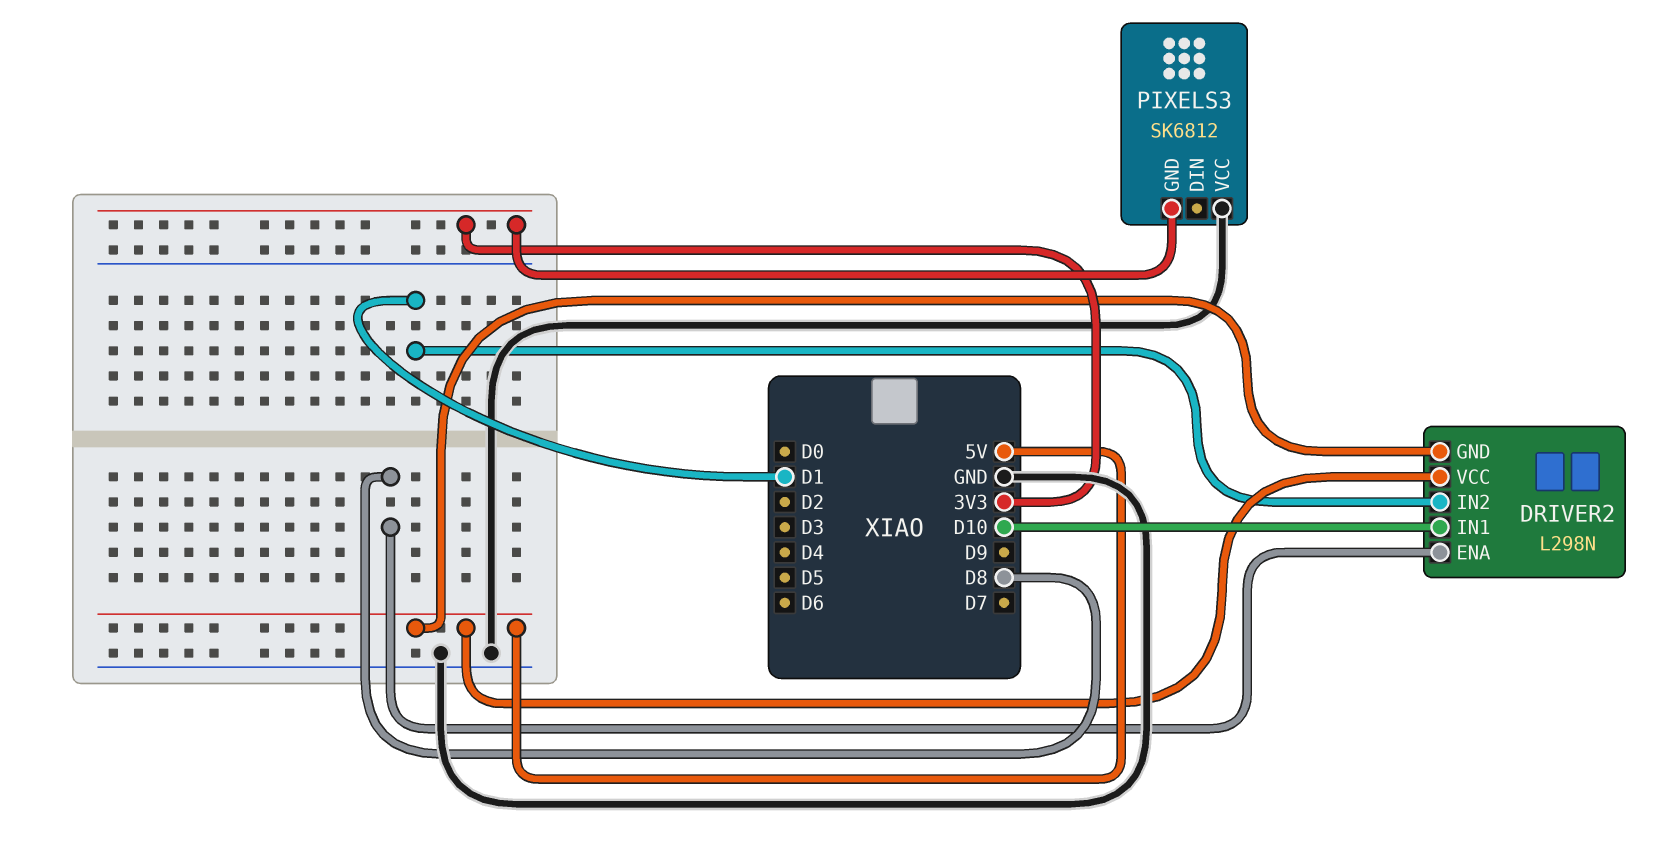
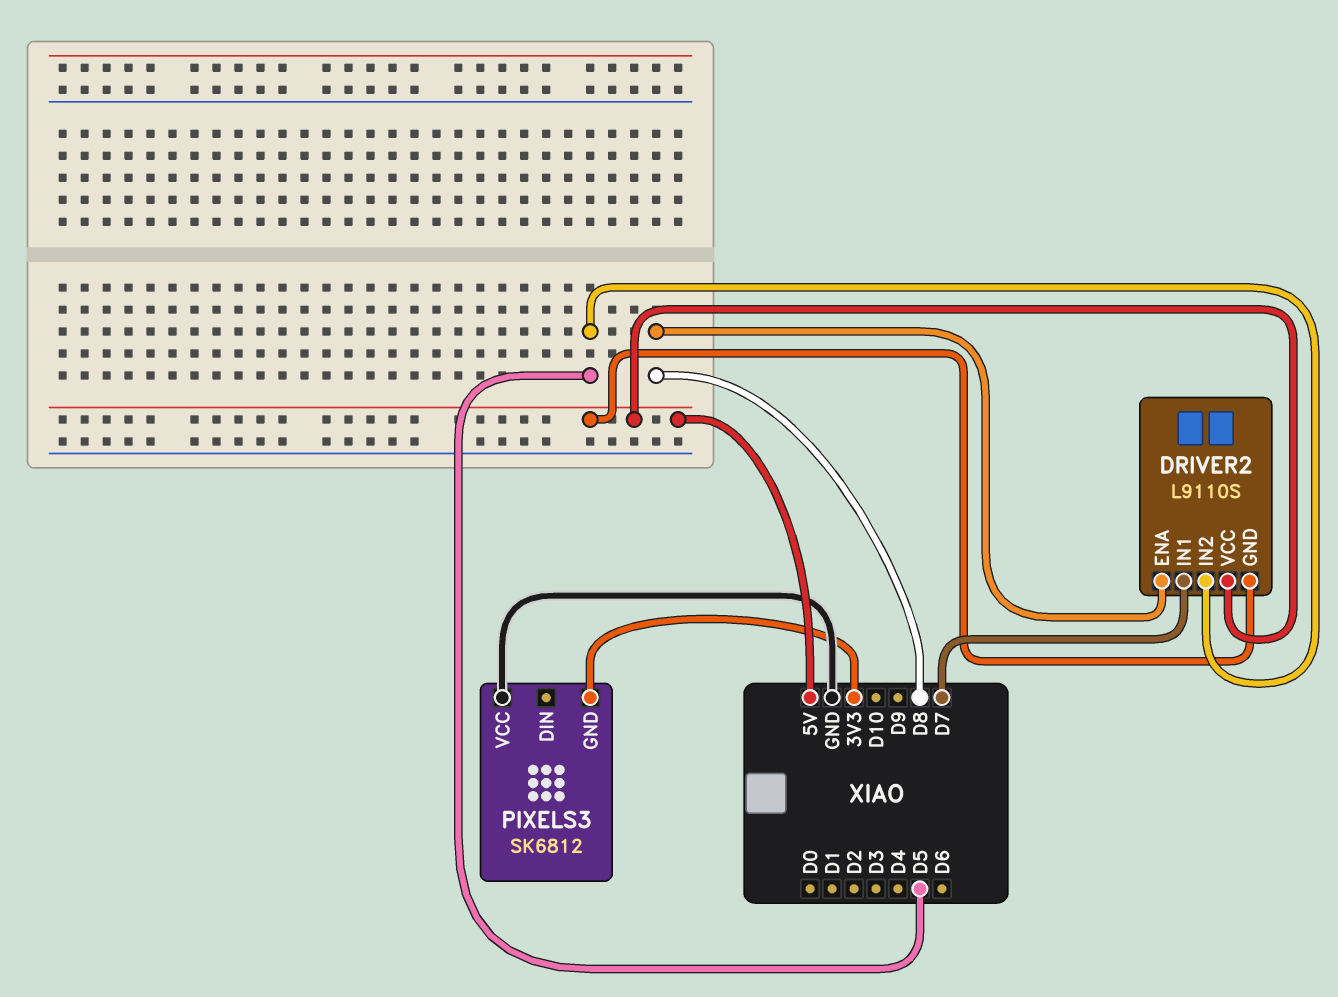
DRIVER2: L298N -> L9110S
DRIVER2 pin IN1: D10 -> D7
DRIVER2 pin IN2: D1 -> D5

